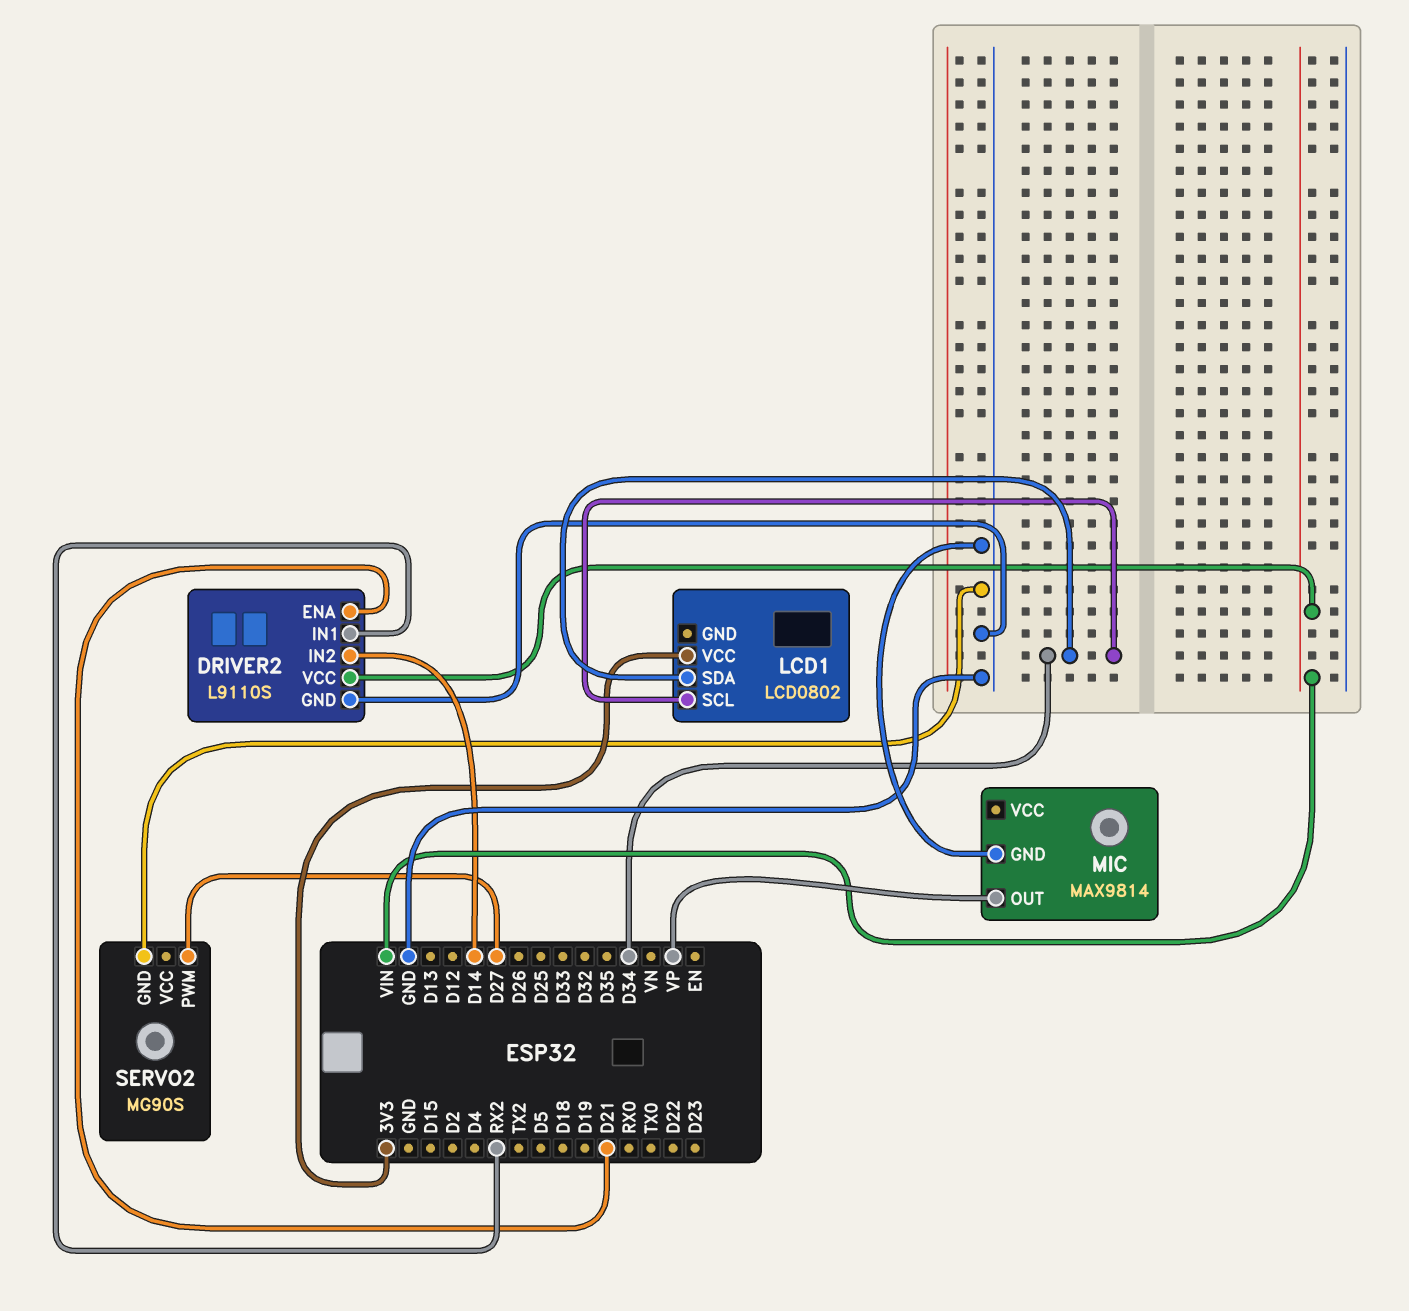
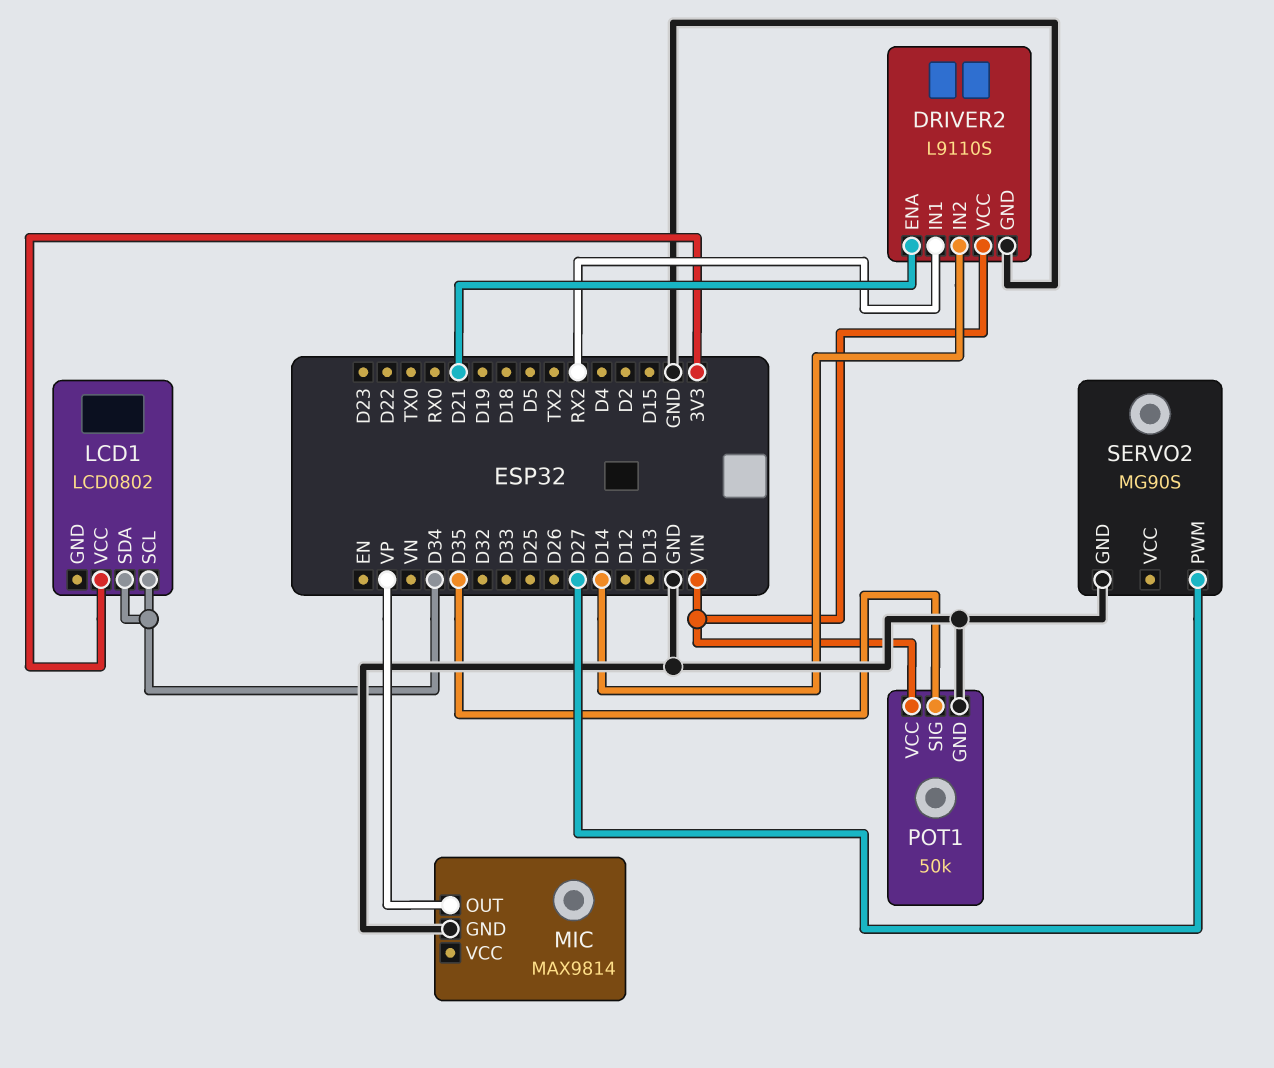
POT1: none -> 50k
POT1 pin GND: none -> GND
POT1 pin SIG: none -> D35
POT1 pin VCC: none -> VIN

